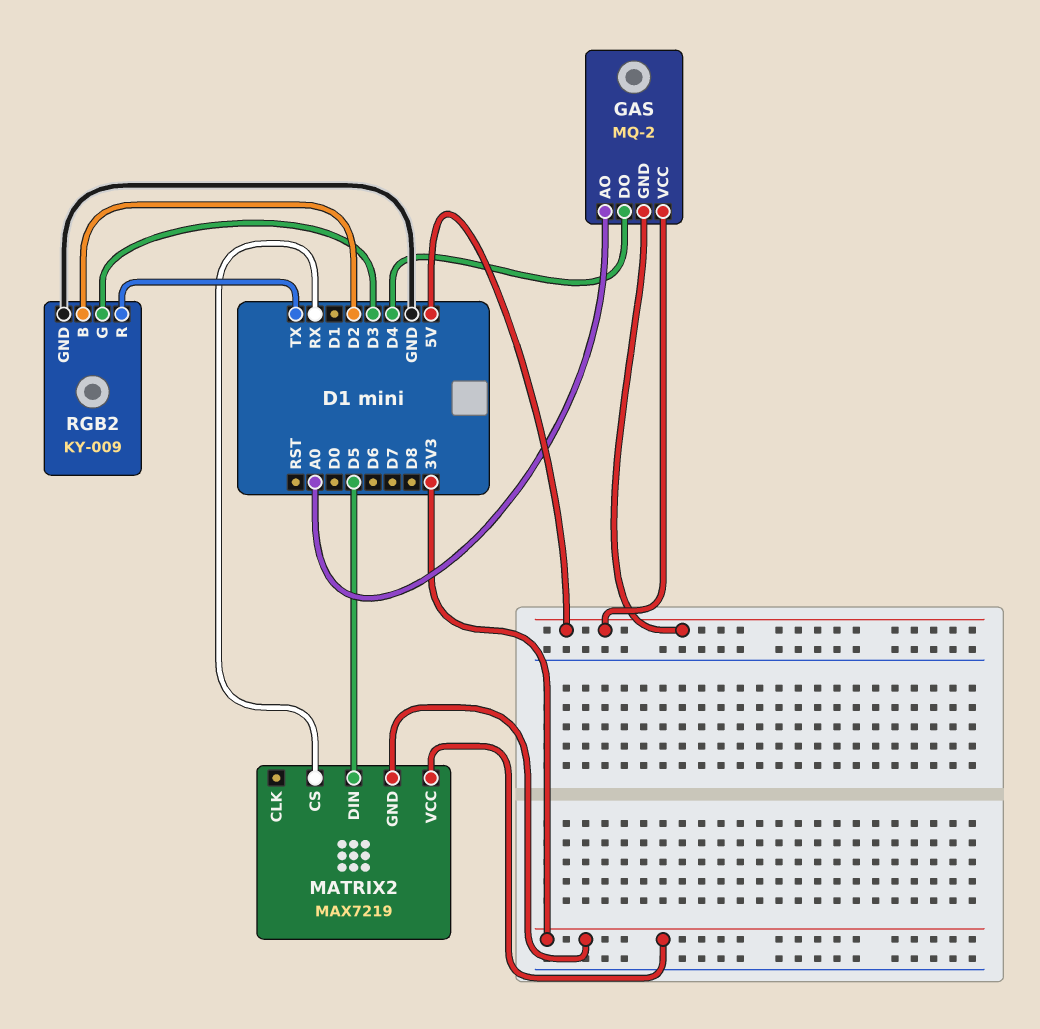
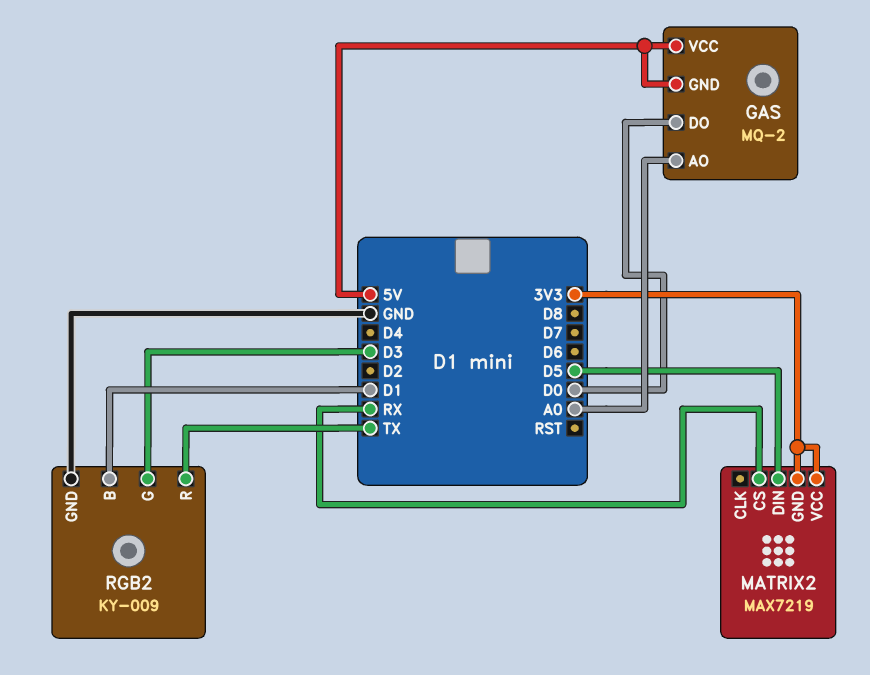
GAS pin DO: D4 -> D0
RGB2 pin B: D2 -> D1

